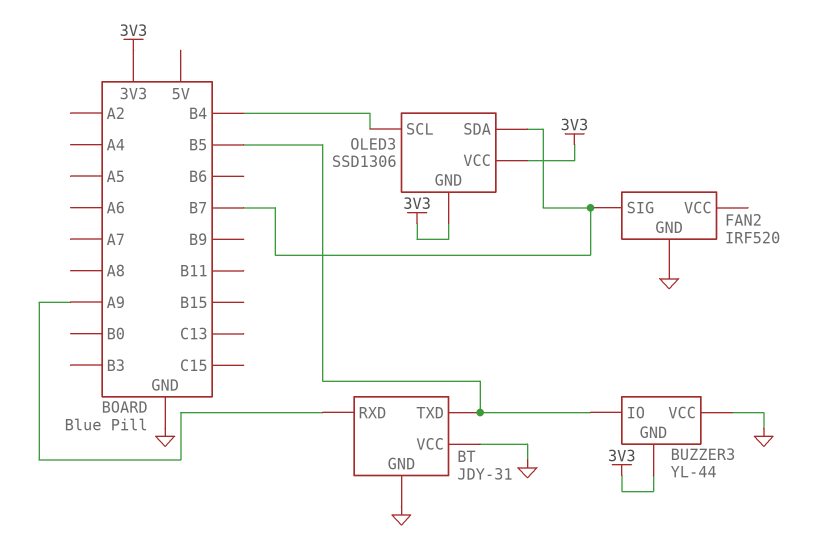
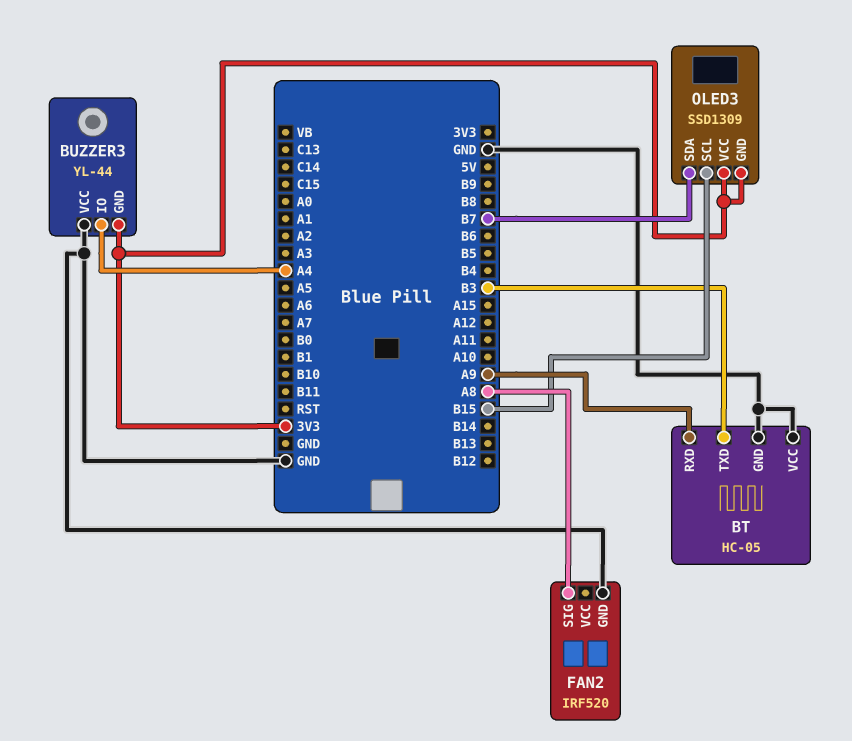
BT: JDY-31 -> HC-05
BT pin TXD: B5 -> B3
BUZZER3 pin IO: B5 -> A4
FAN2 pin SIG: B7 -> A8
OLED3: SSD1306 -> SSD1309
OLED3 pin SCL: B4 -> B15

